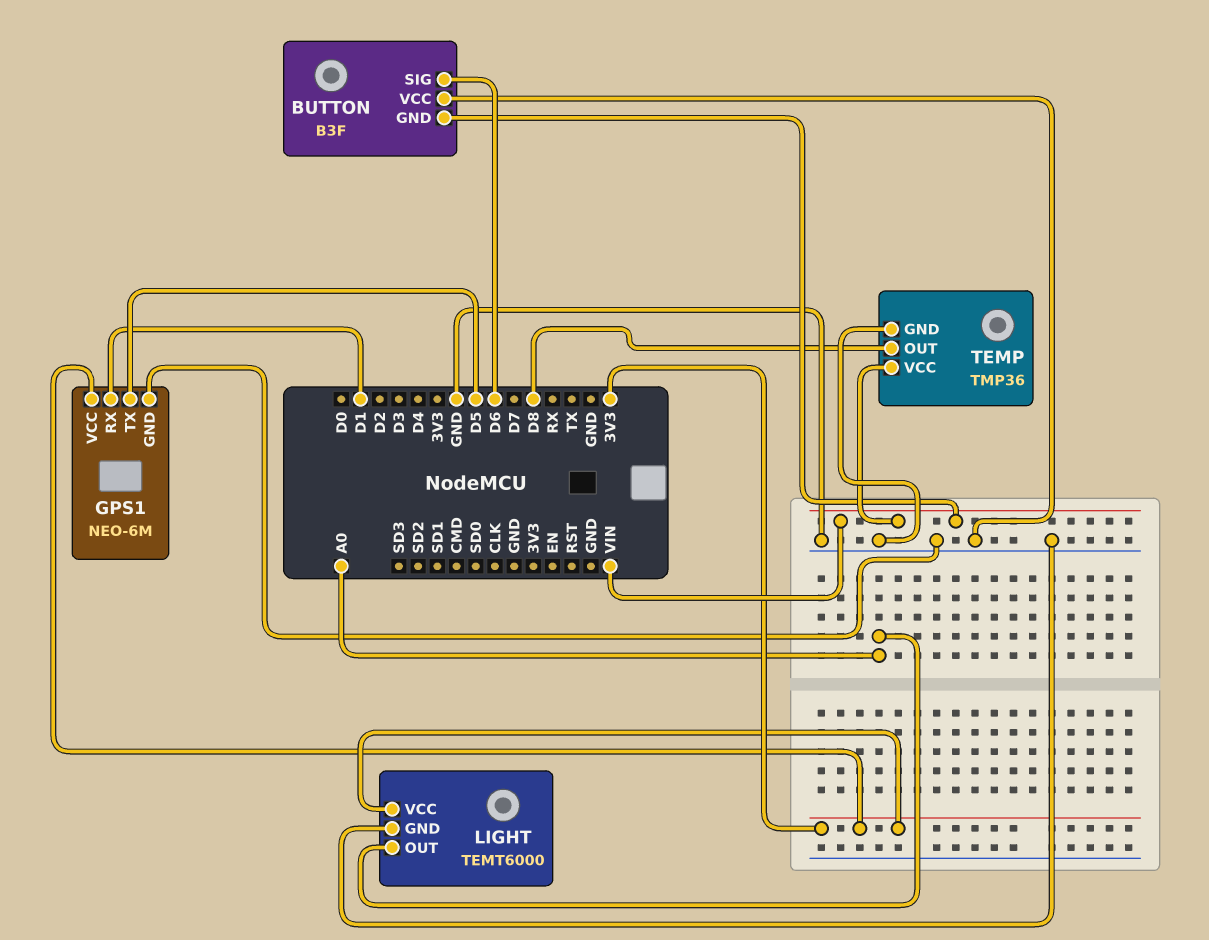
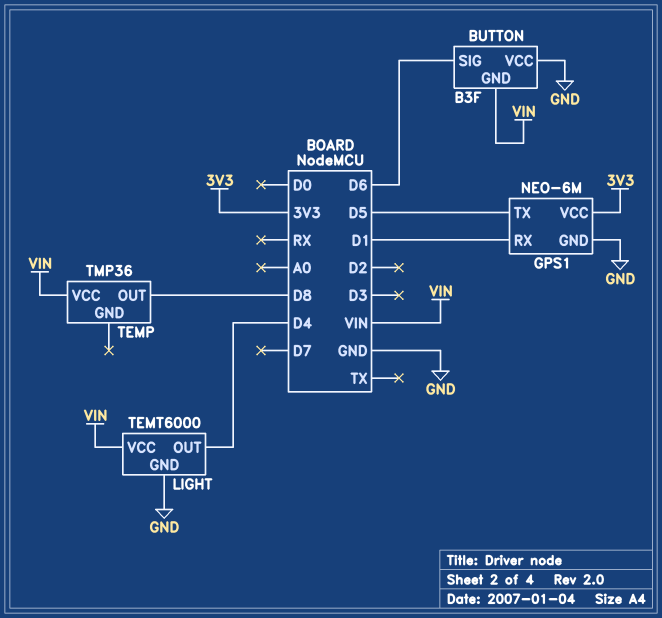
LIGHT pin OUT: A0 -> D4
LIGHT pin VCC: 3V3 -> VIN
TEMP pin GND: GND -> none

